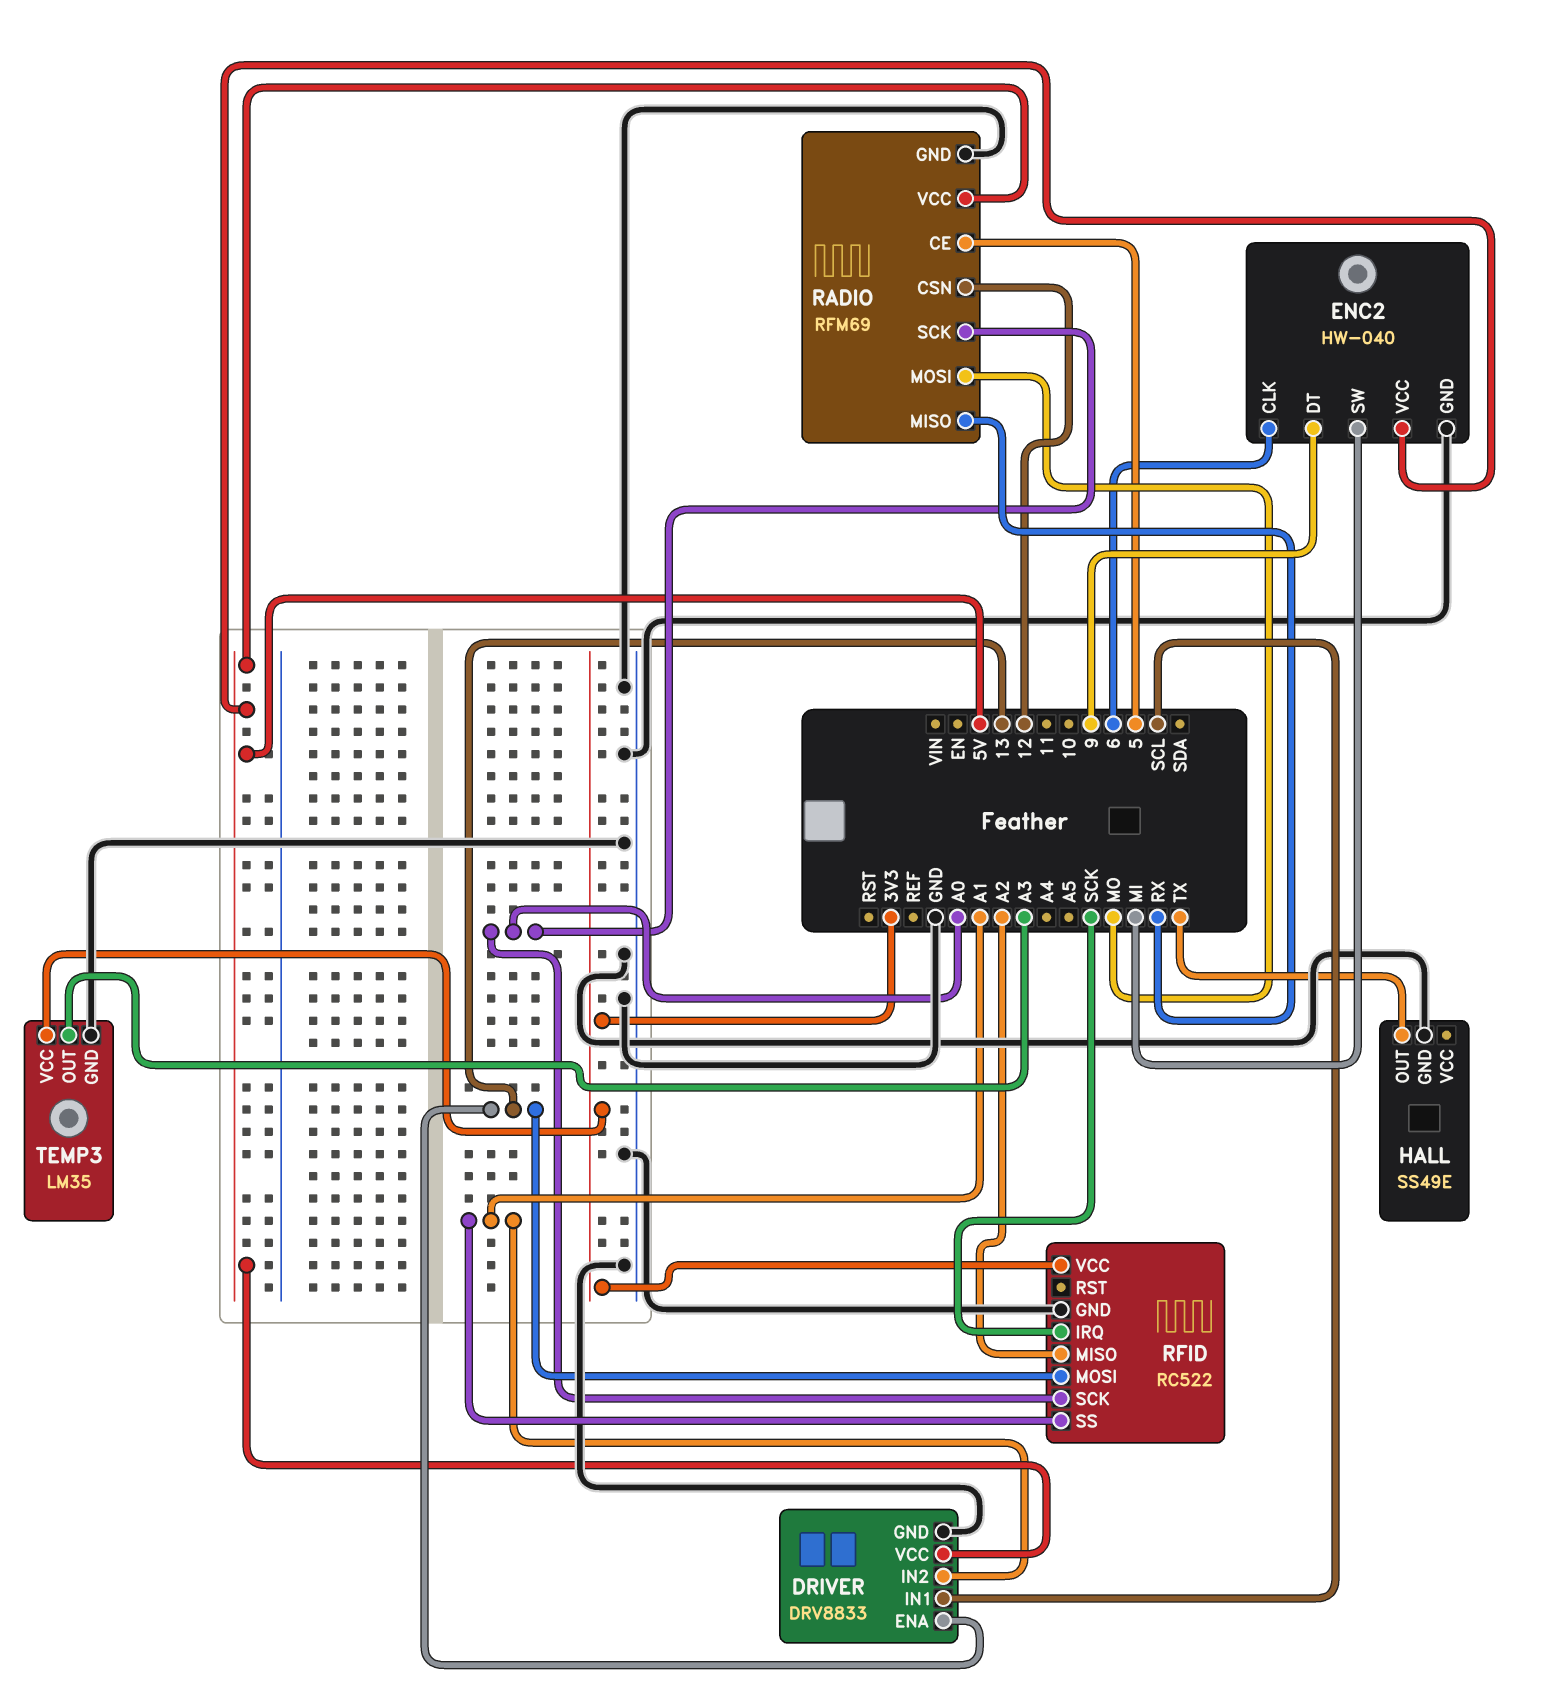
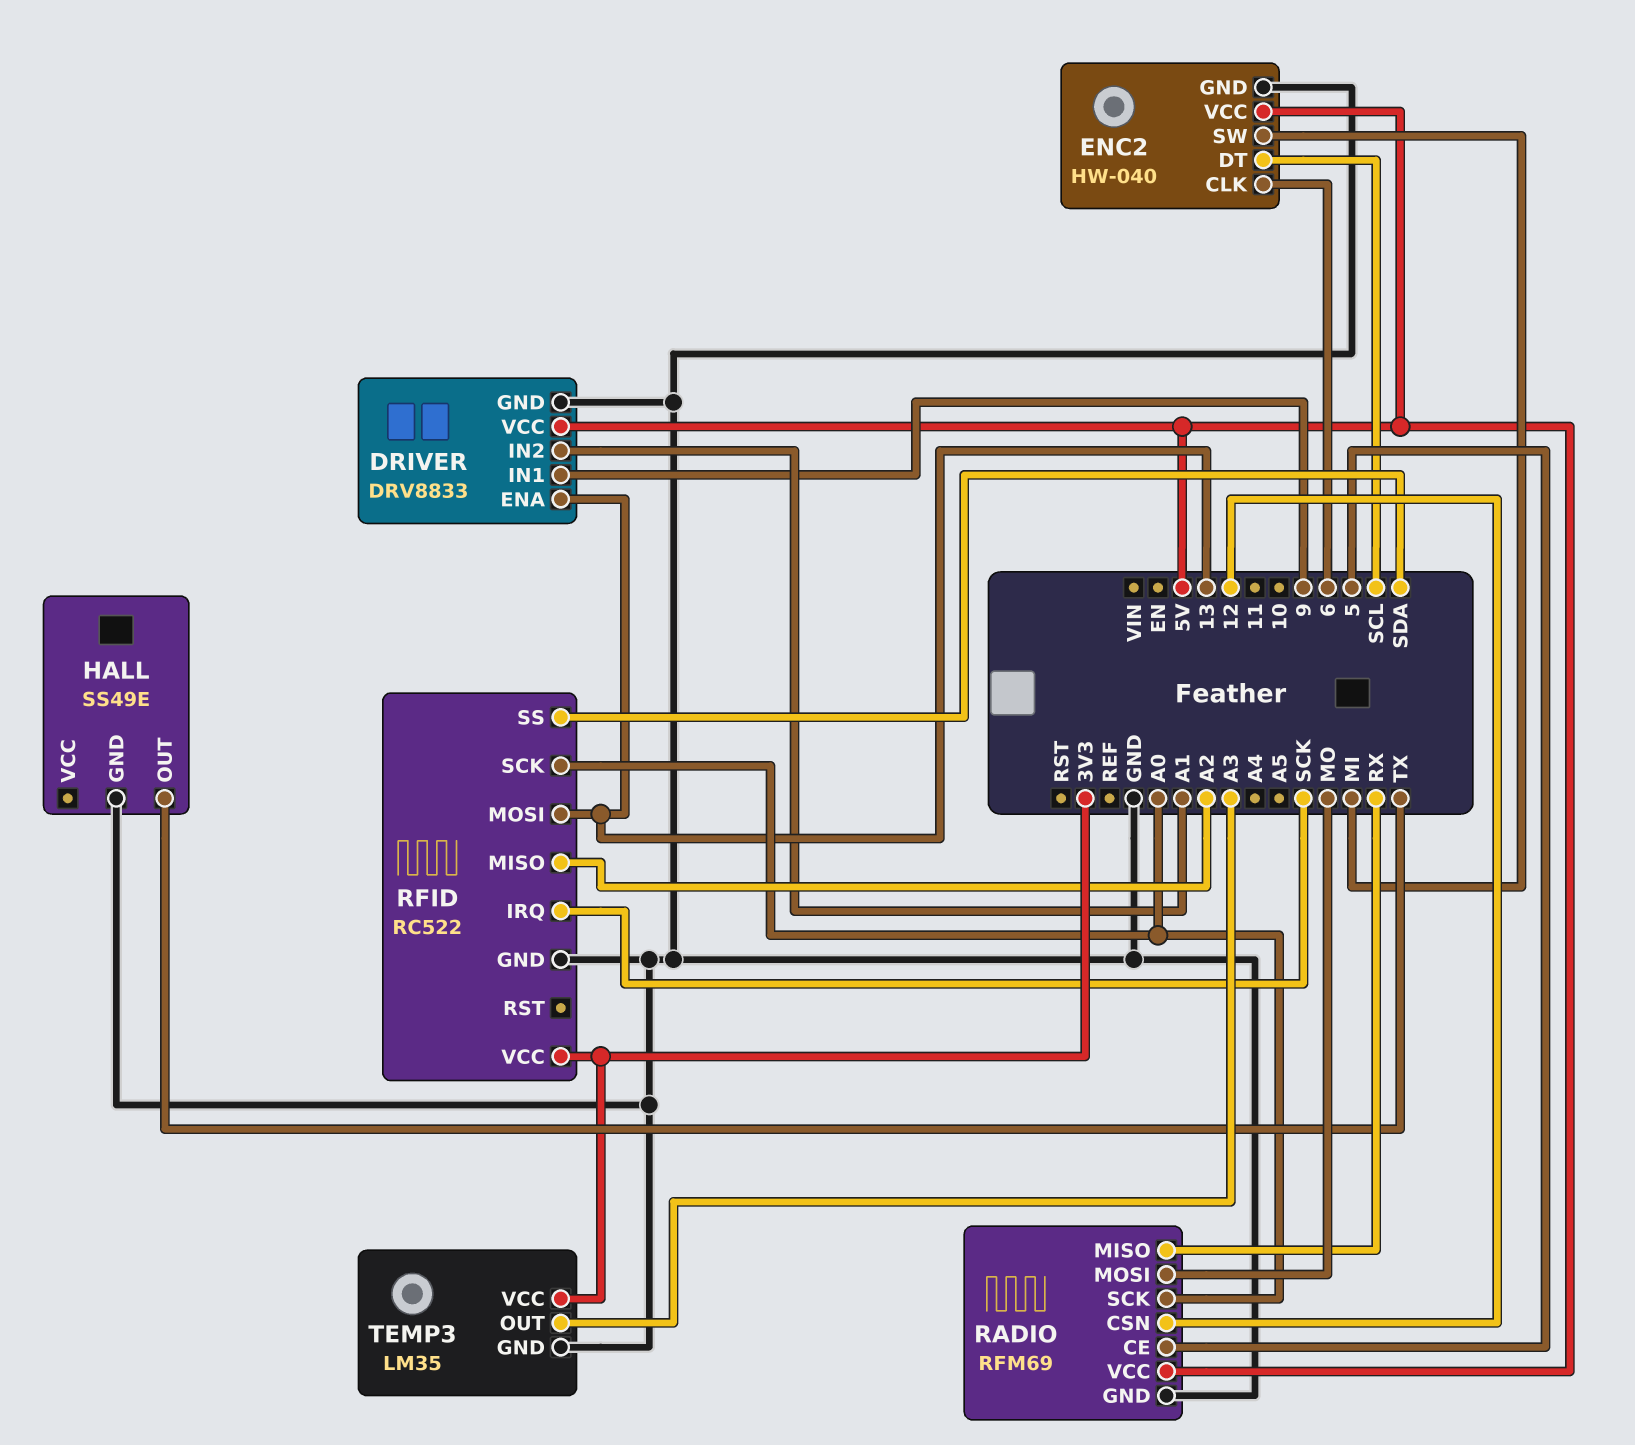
DRIVER pin IN1: SCL -> 9
ENC2 pin DT: 9 -> SCL
RFID pin SS: A1 -> SDA

